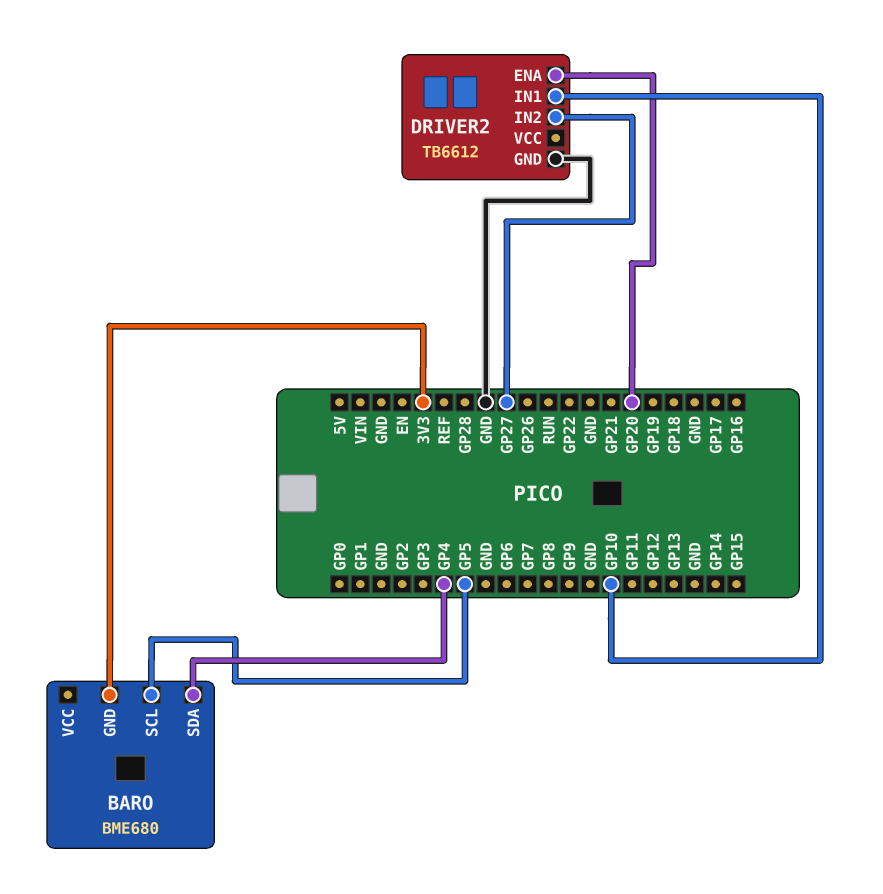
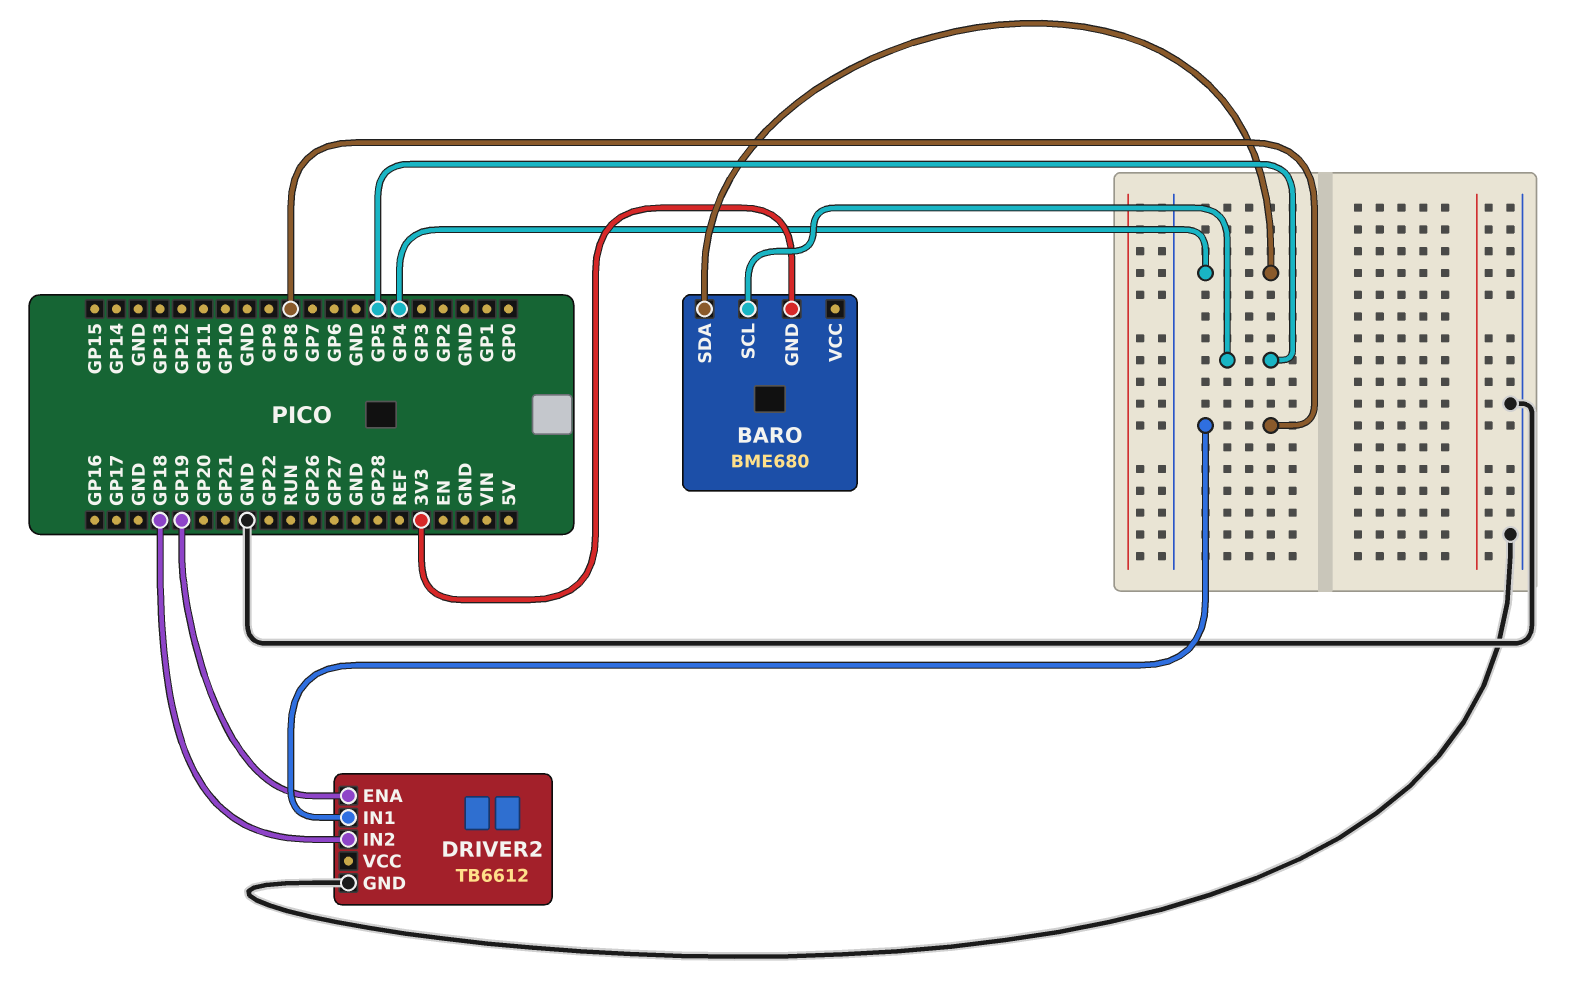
DRIVER2 pin ENA: GP20 -> GP19
DRIVER2 pin IN1: GP10 -> GP8
DRIVER2 pin IN2: GP27 -> GP18

